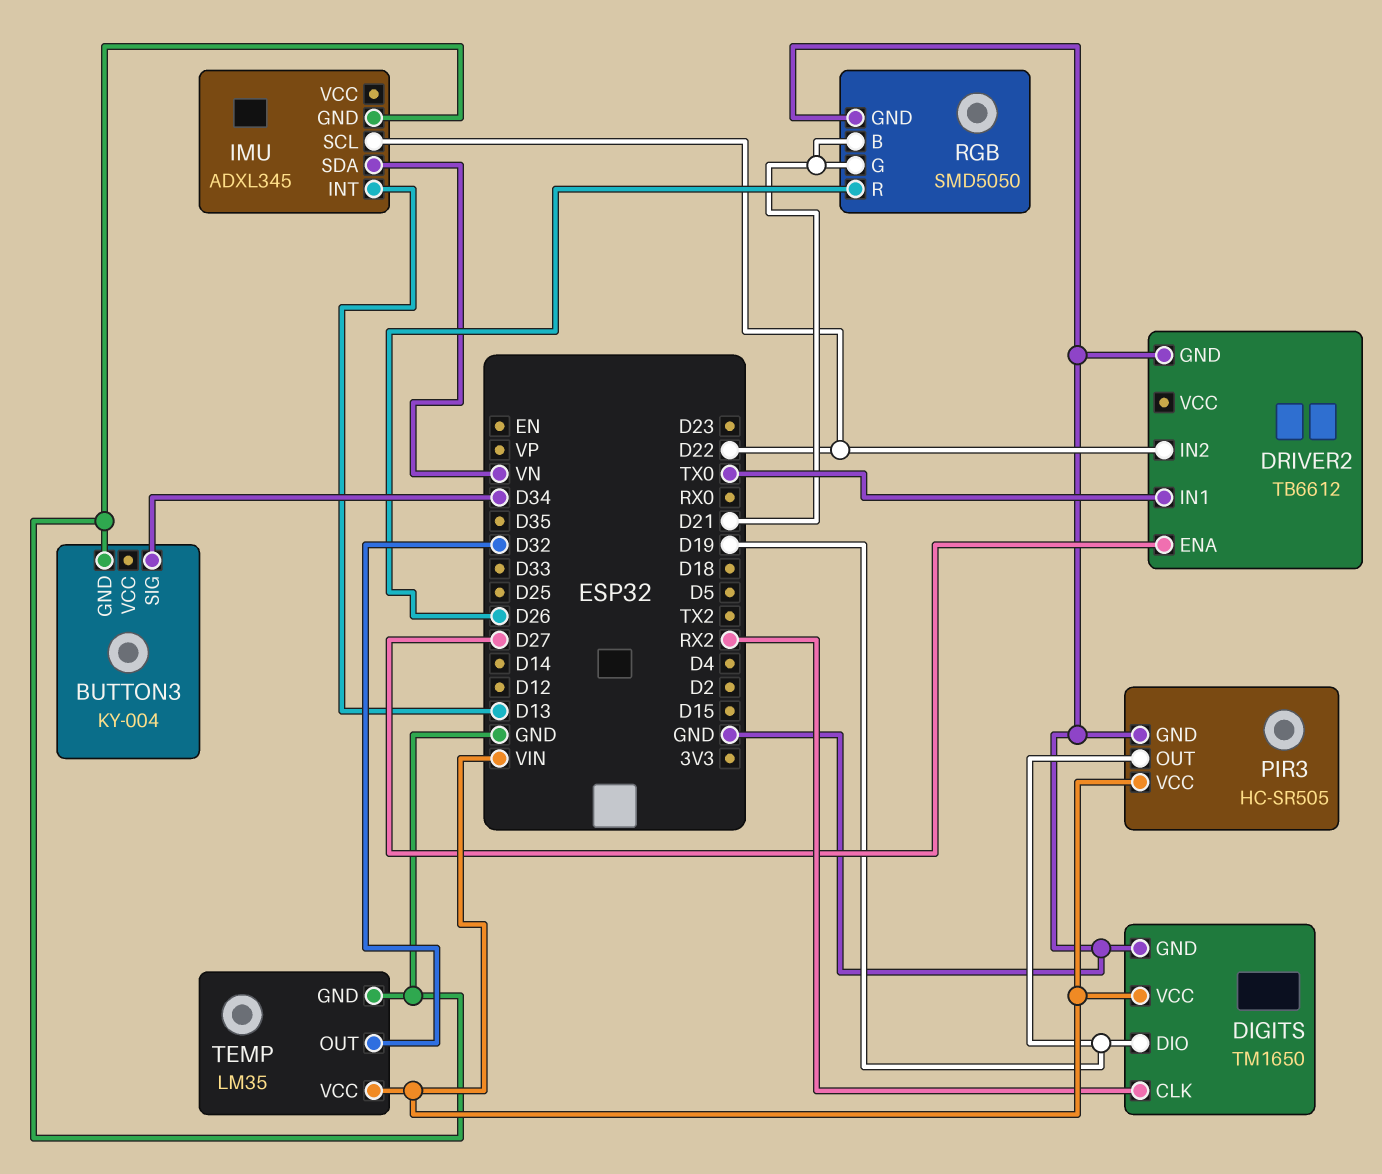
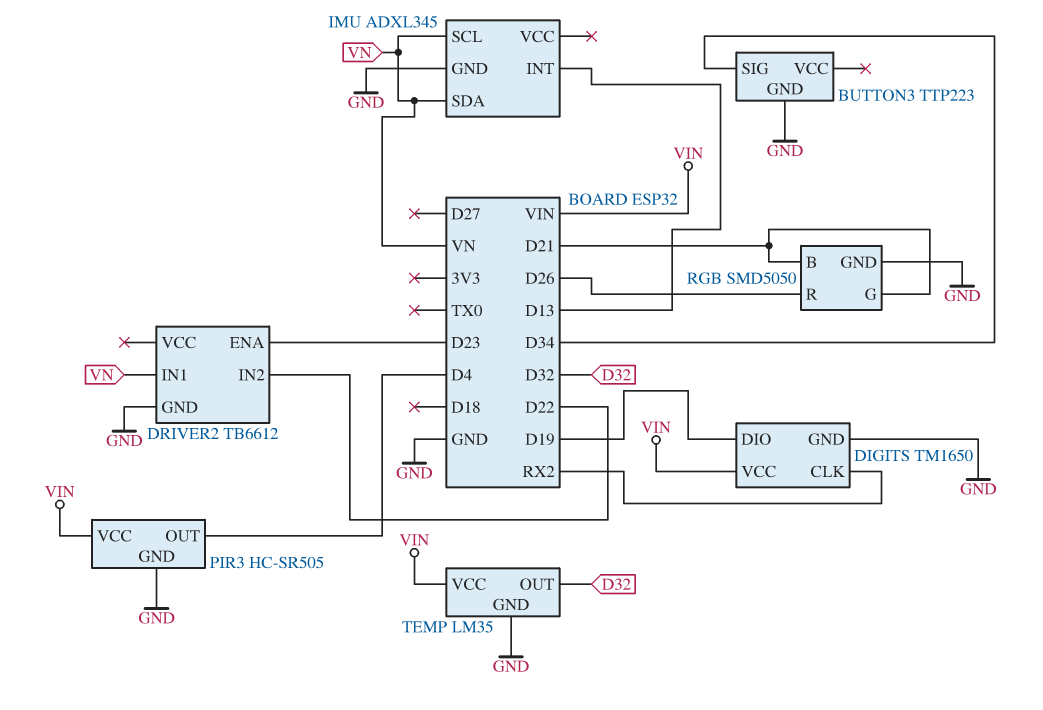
BUTTON3: KY-004 -> TTP223
DRIVER2 pin ENA: D27 -> D23
DRIVER2 pin IN1: TX0 -> VN
IMU pin SCL: D22 -> VN
PIR3 pin OUT: D19 -> D4

